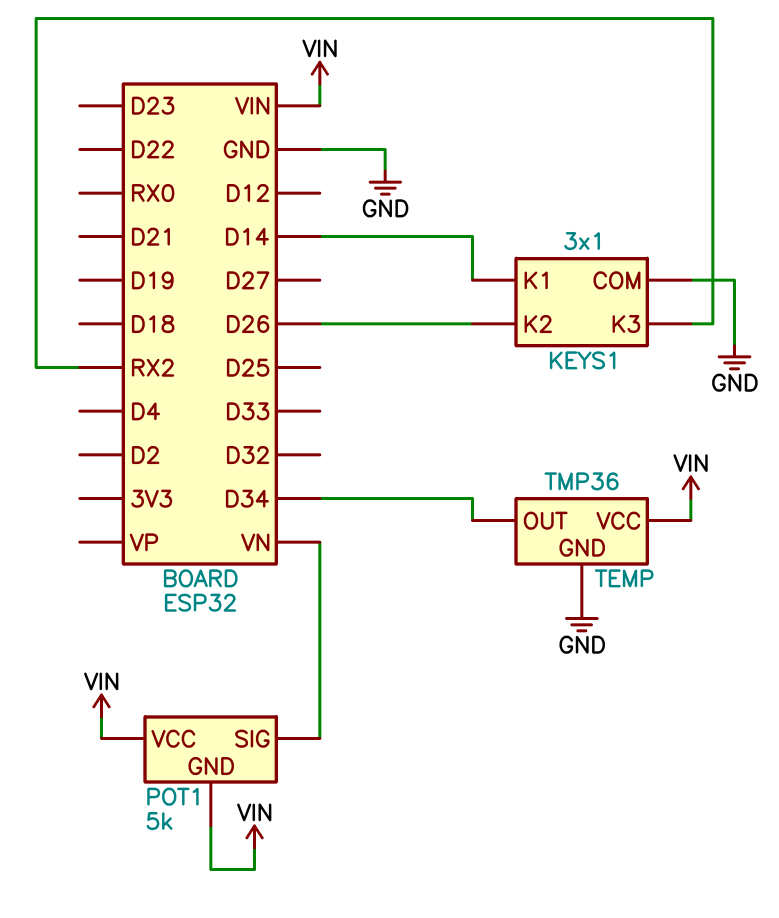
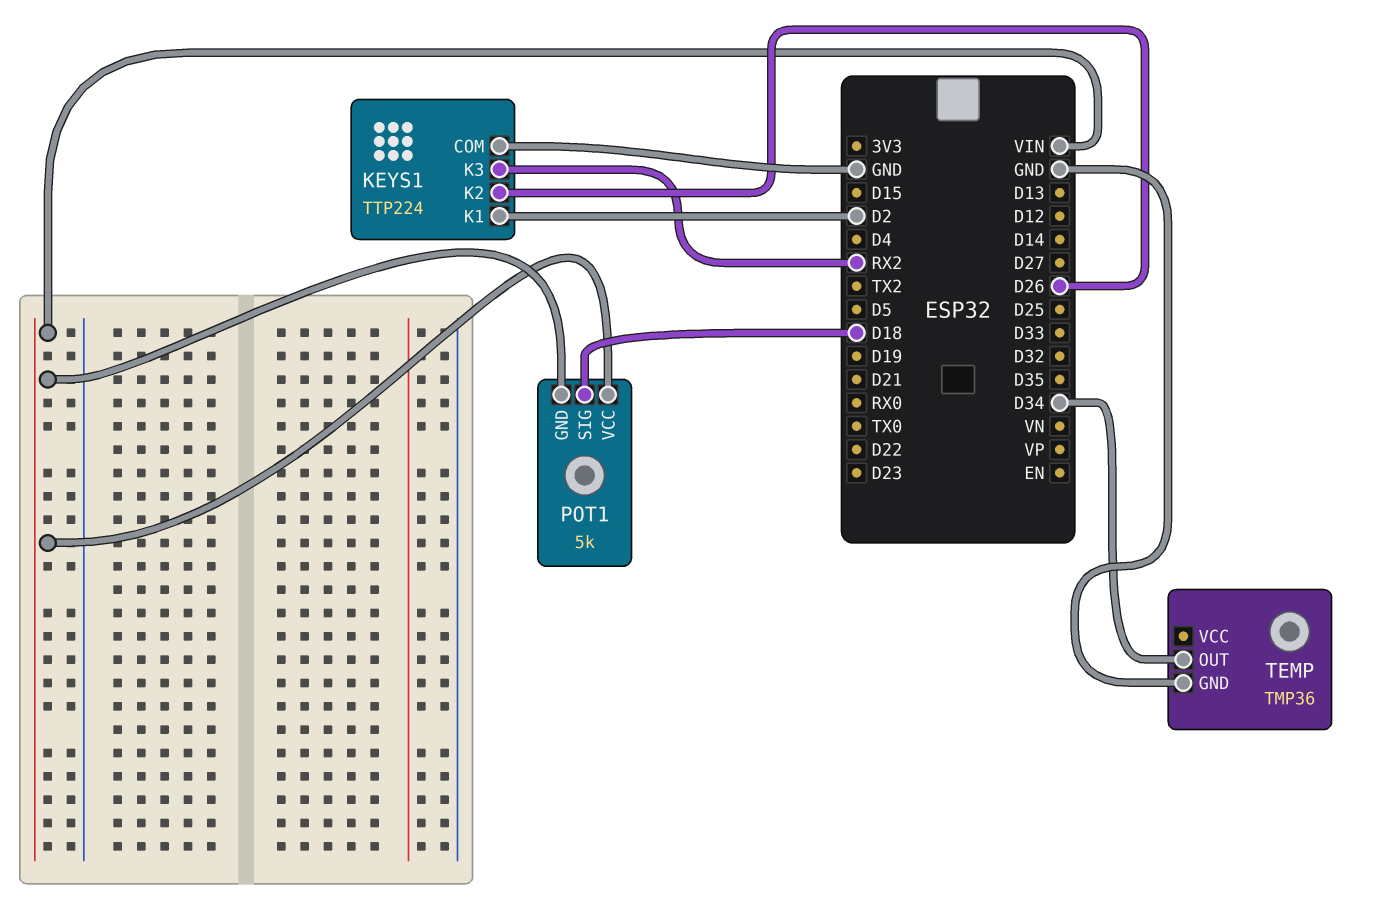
KEYS1: 3x1 -> TTP224
KEYS1 pin K1: D14 -> D2
POT1 pin SIG: VN -> D18
TEMP pin VCC: VIN -> none

